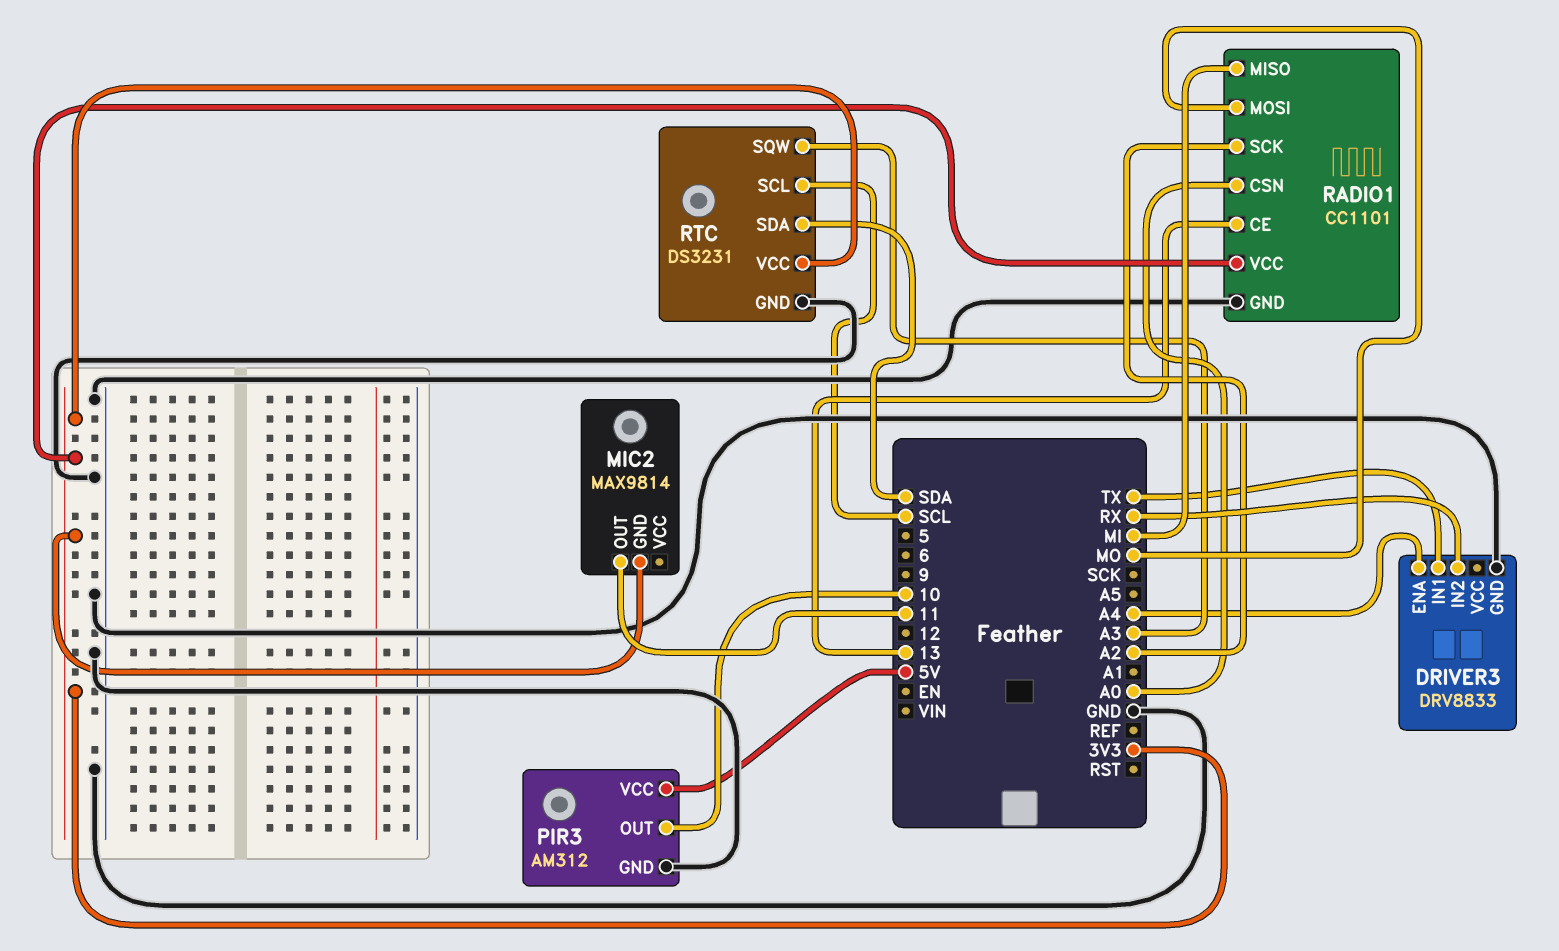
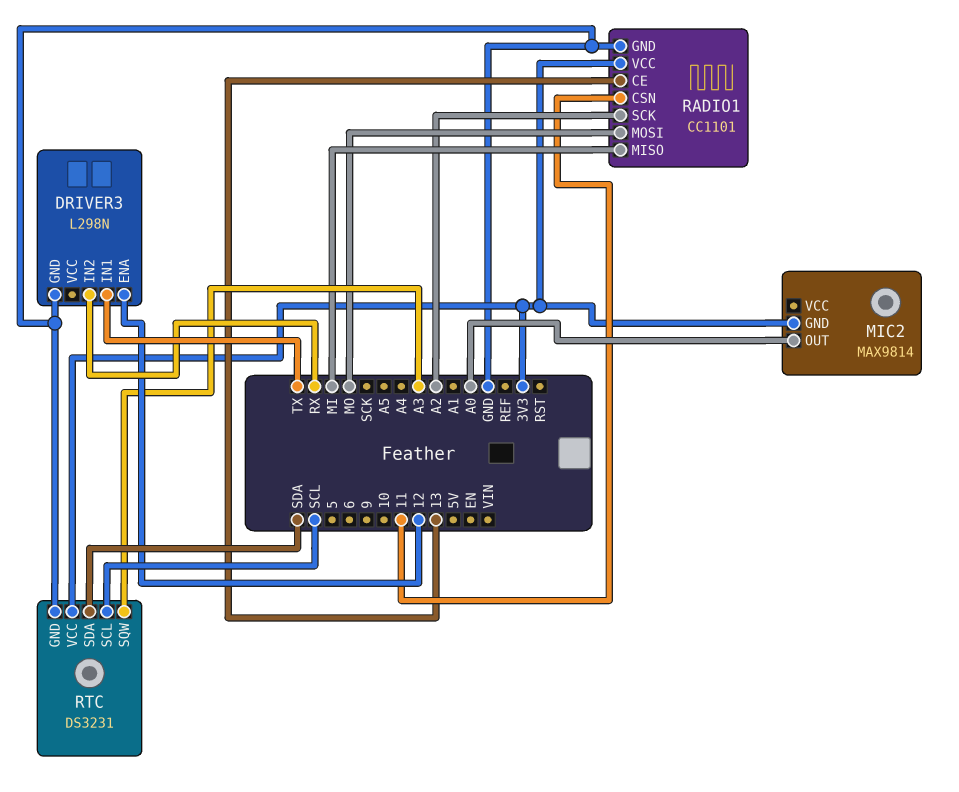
DRIVER3: DRV8833 -> L298N
DRIVER3 pin ENA: A4 -> 12
MIC2 pin OUT: 11 -> A0
PIR3: AM312 -> none
PIR3 pin GND: GND -> none
PIR3 pin OUT: 10 -> none
PIR3 pin VCC: 5V -> none
RADIO1 pin CSN: A0 -> 11

